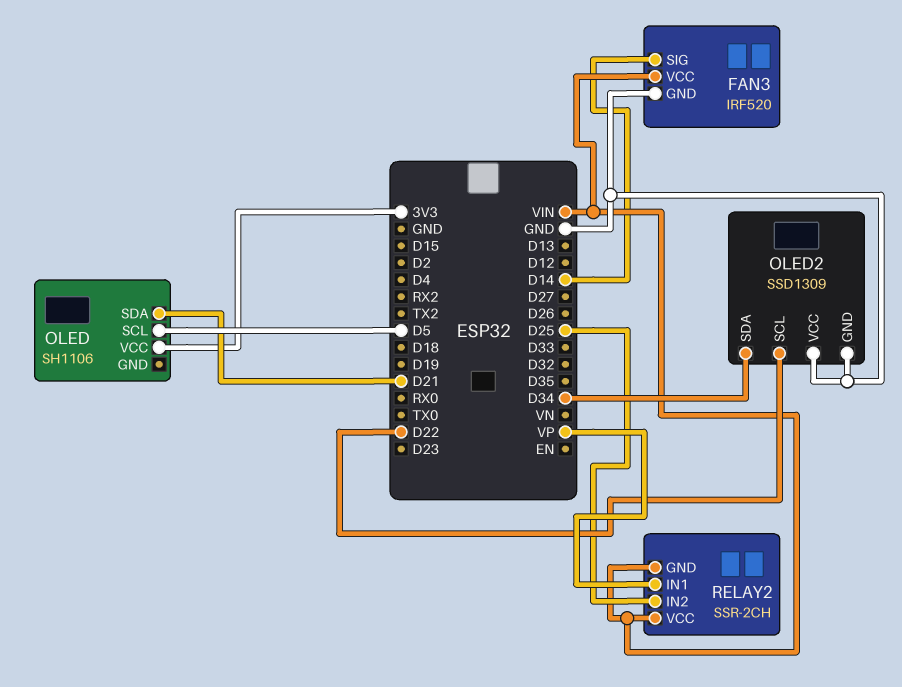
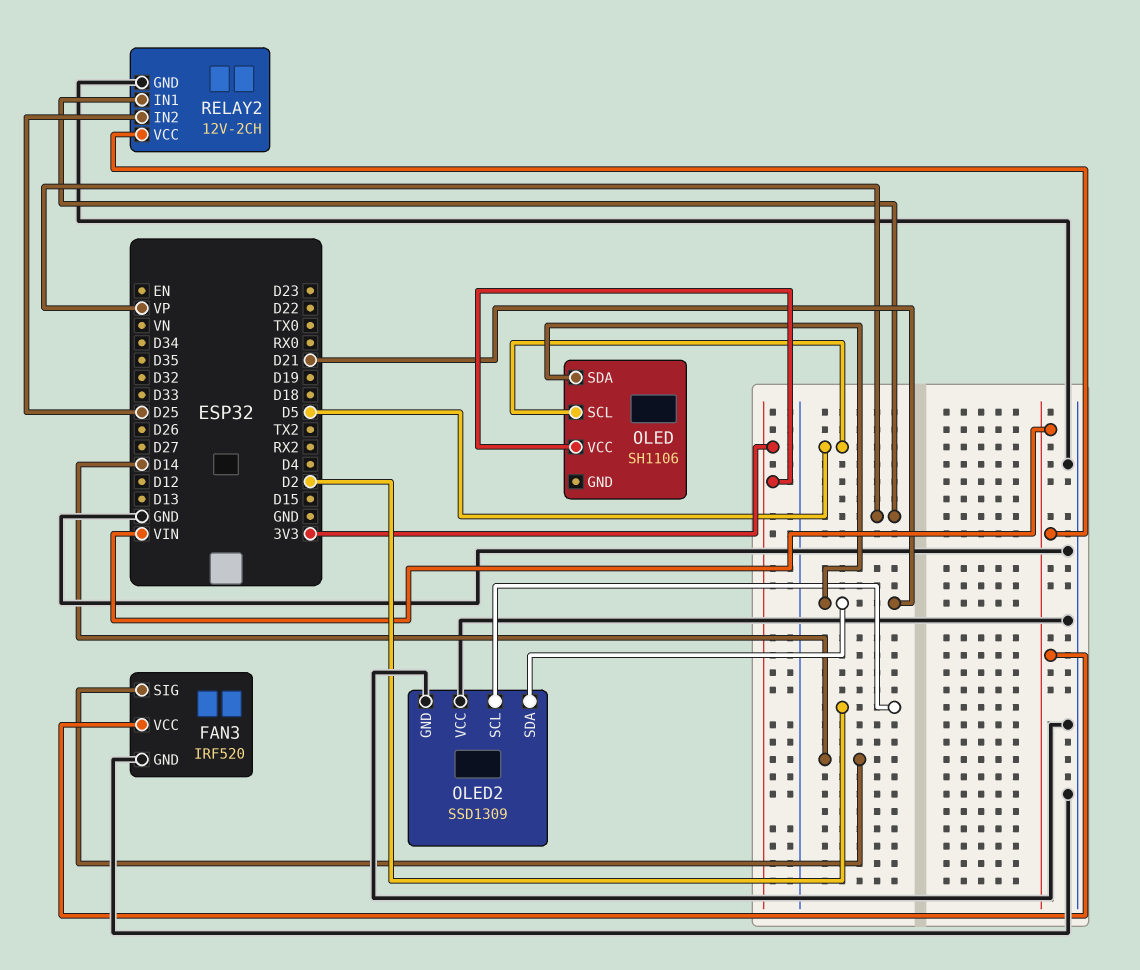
OLED2 pin SCL: D22 -> D2
OLED2 pin SDA: D34 -> D21
RELAY2: SSR-2CH -> 12V-2CH
RELAY2 pin GND: VIN -> GND

